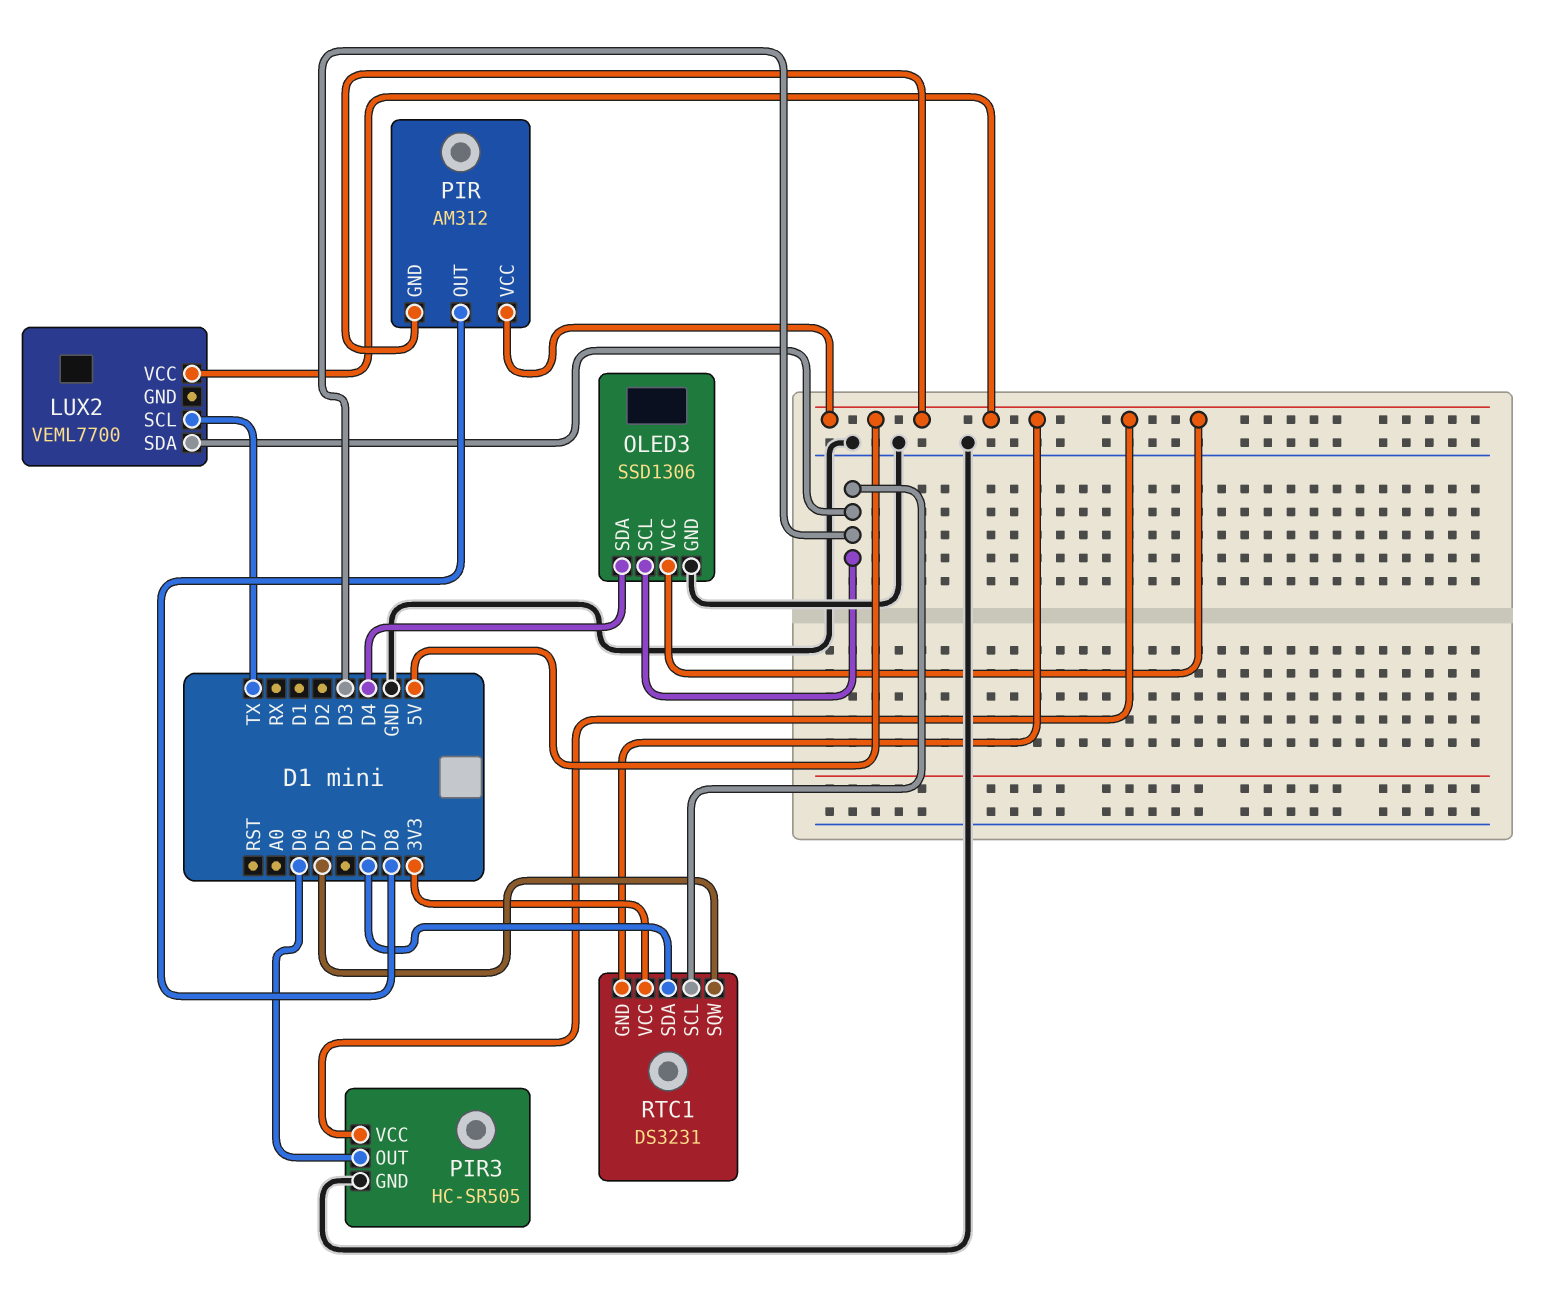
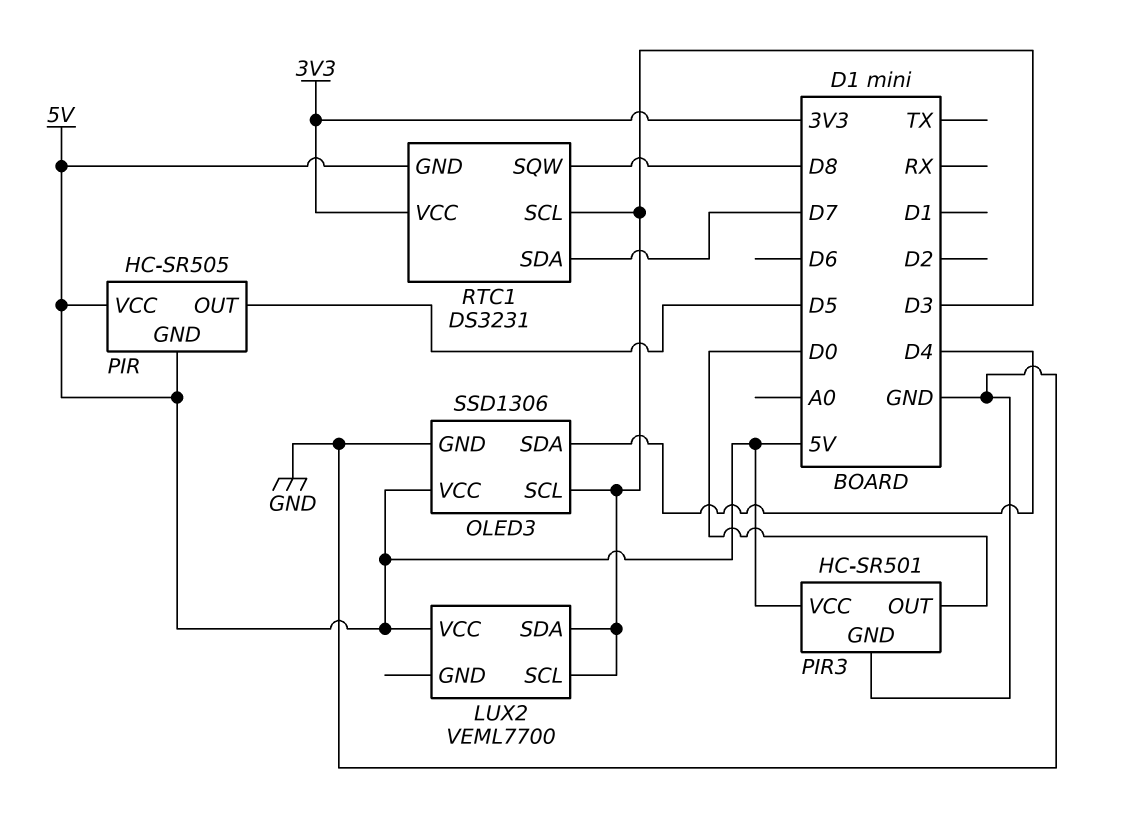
LUX2 pin SCL: TX -> D3
PIR: AM312 -> HC-SR505
PIR pin OUT: D8 -> D5
PIR3: HC-SR505 -> HC-SR501
RTC1 pin SQW: D5 -> D8

